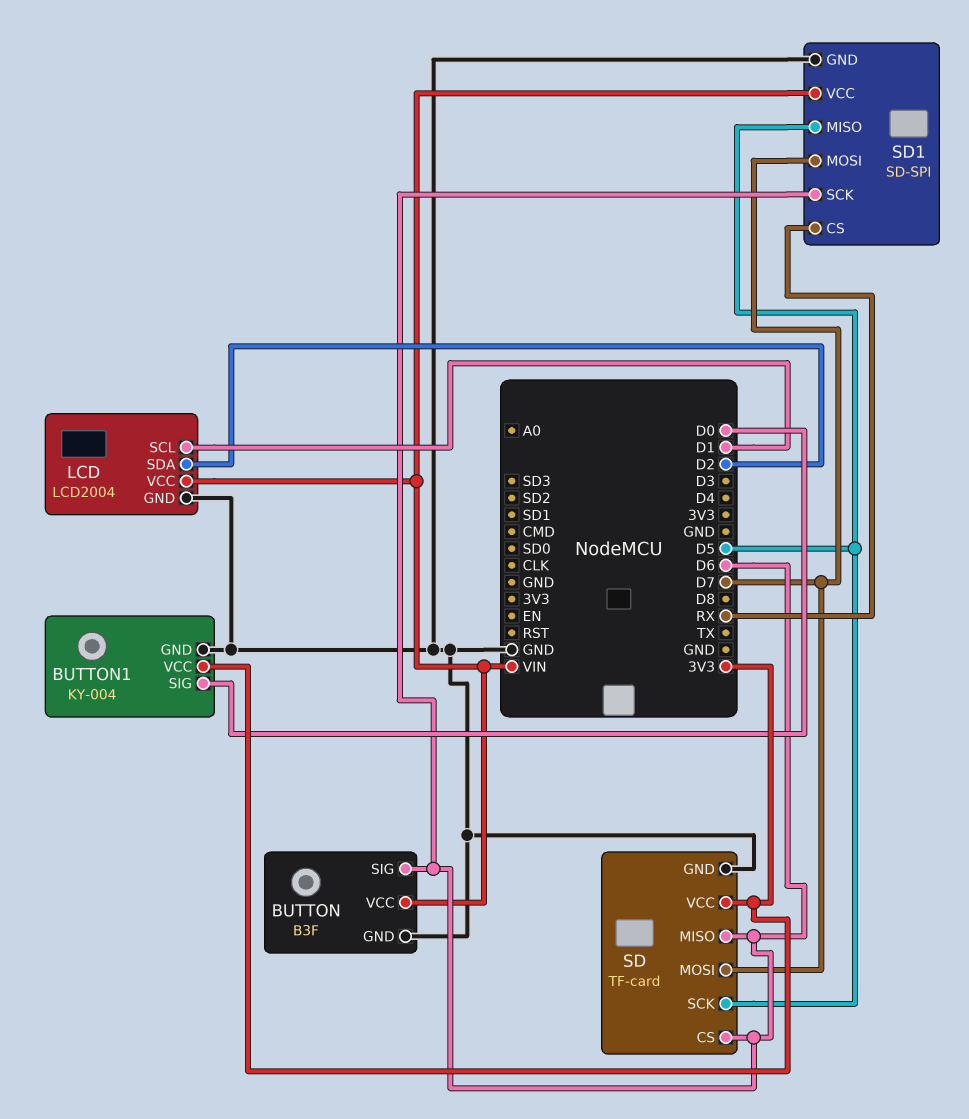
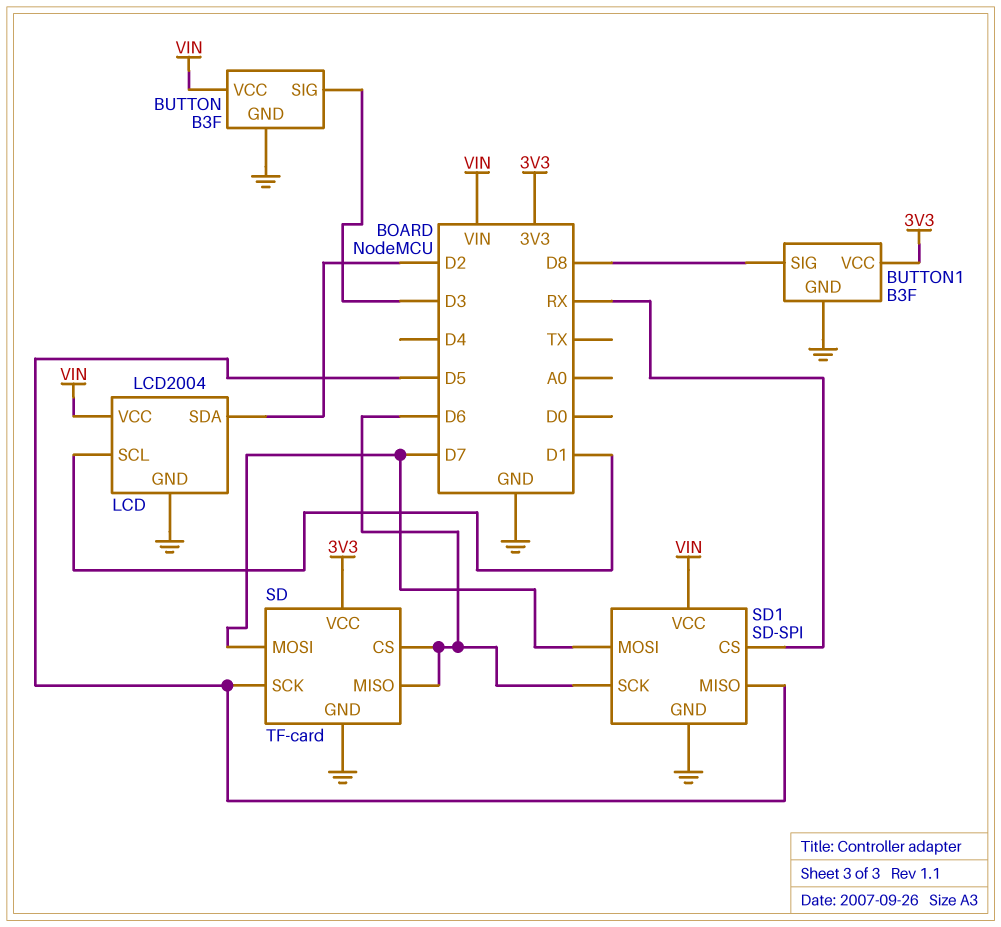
BUTTON pin SIG: D6 -> D3
BUTTON1: KY-004 -> B3F
BUTTON1 pin SIG: D0 -> D8

